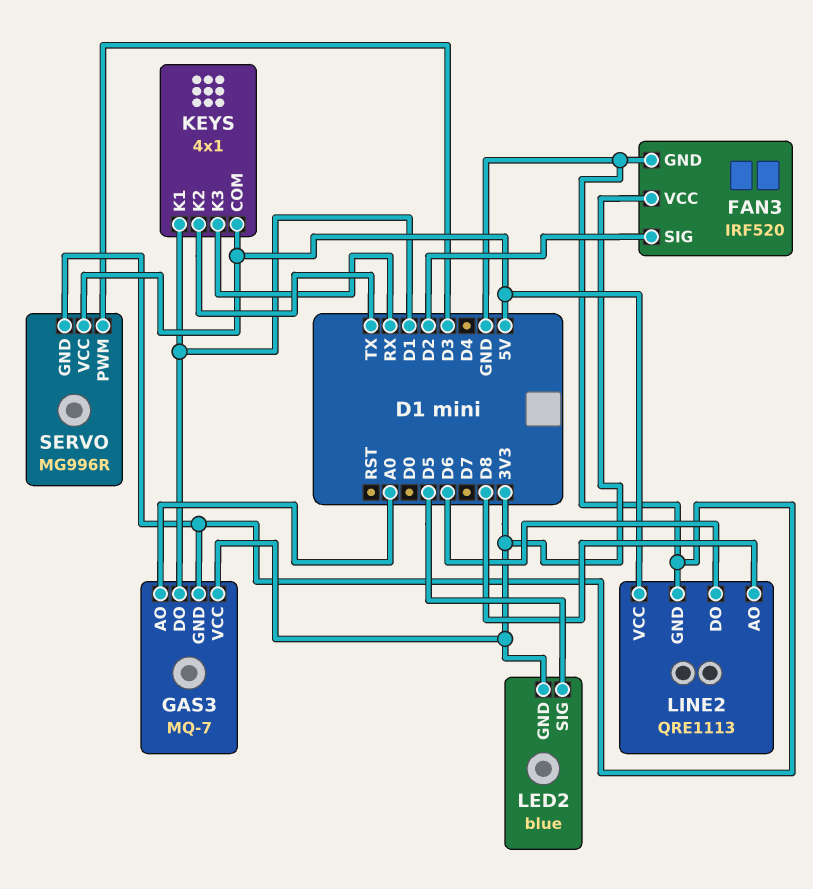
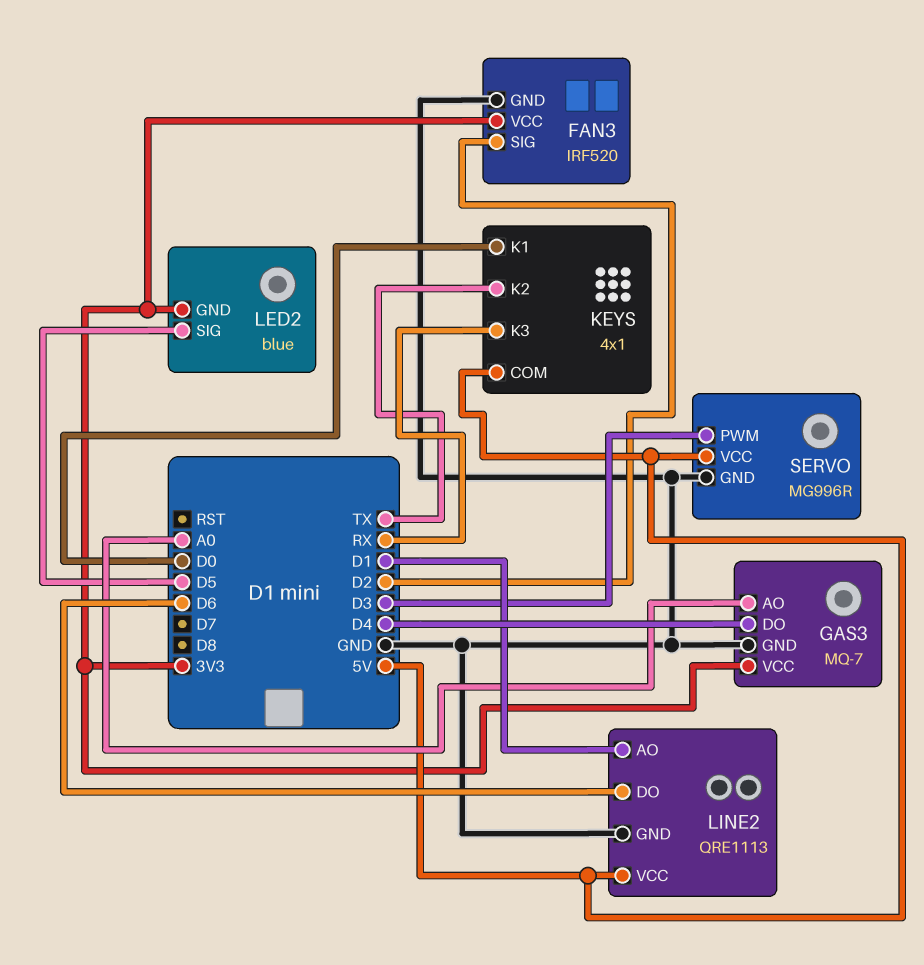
GAS3 pin DO: D1 -> D4
KEYS pin K1: D1 -> D0
LINE2 pin AO: D8 -> D1

